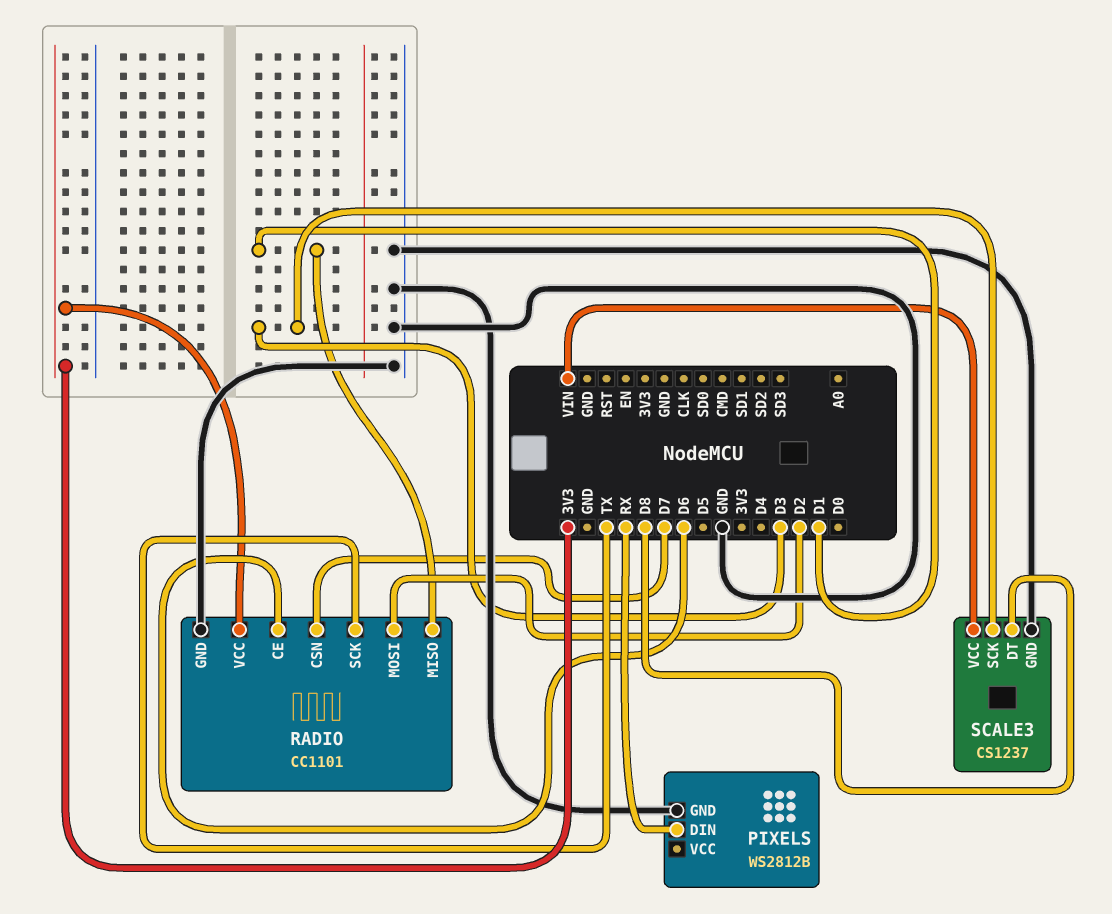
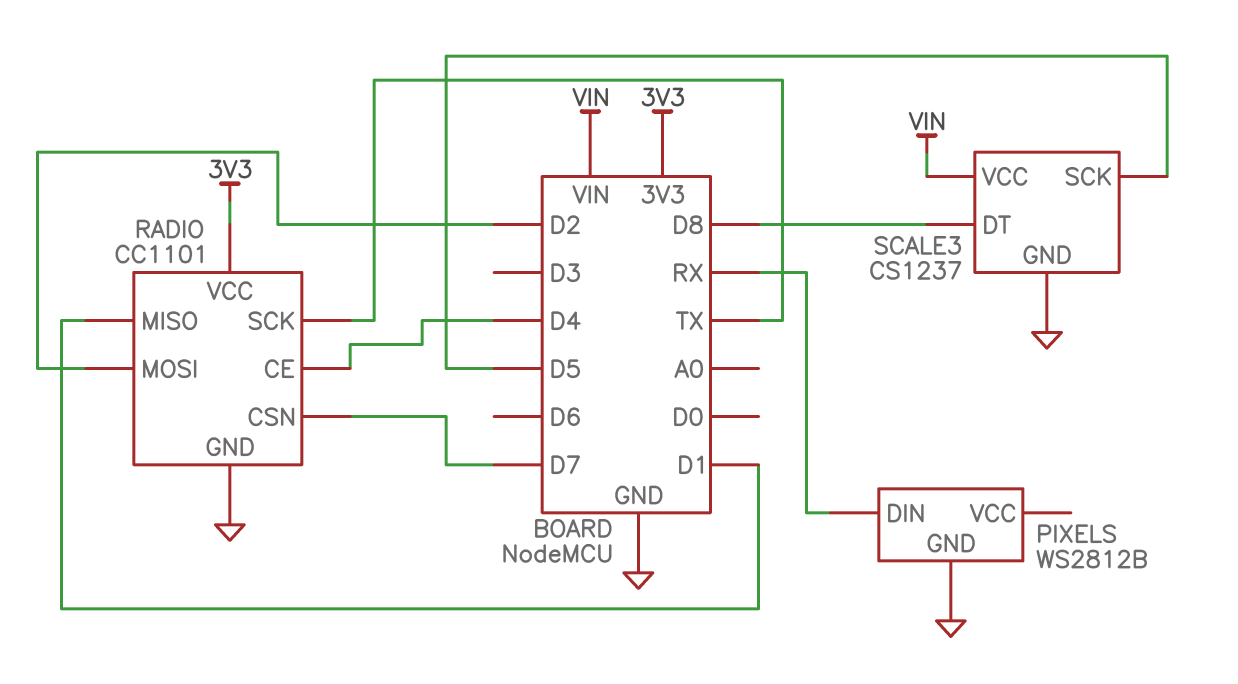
RADIO pin CE: D6 -> D4
SCALE3 pin SCK: D3 -> D5

